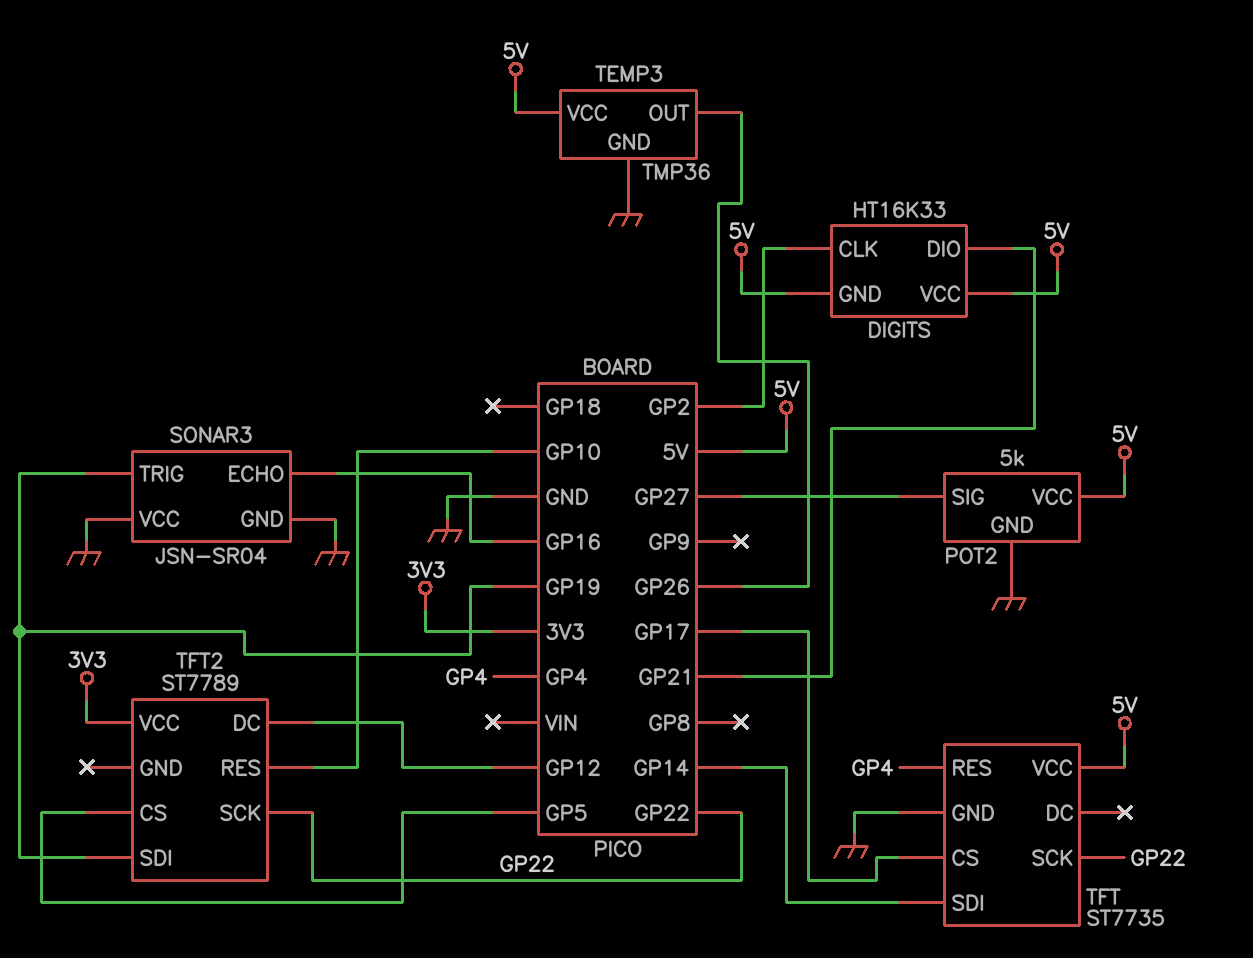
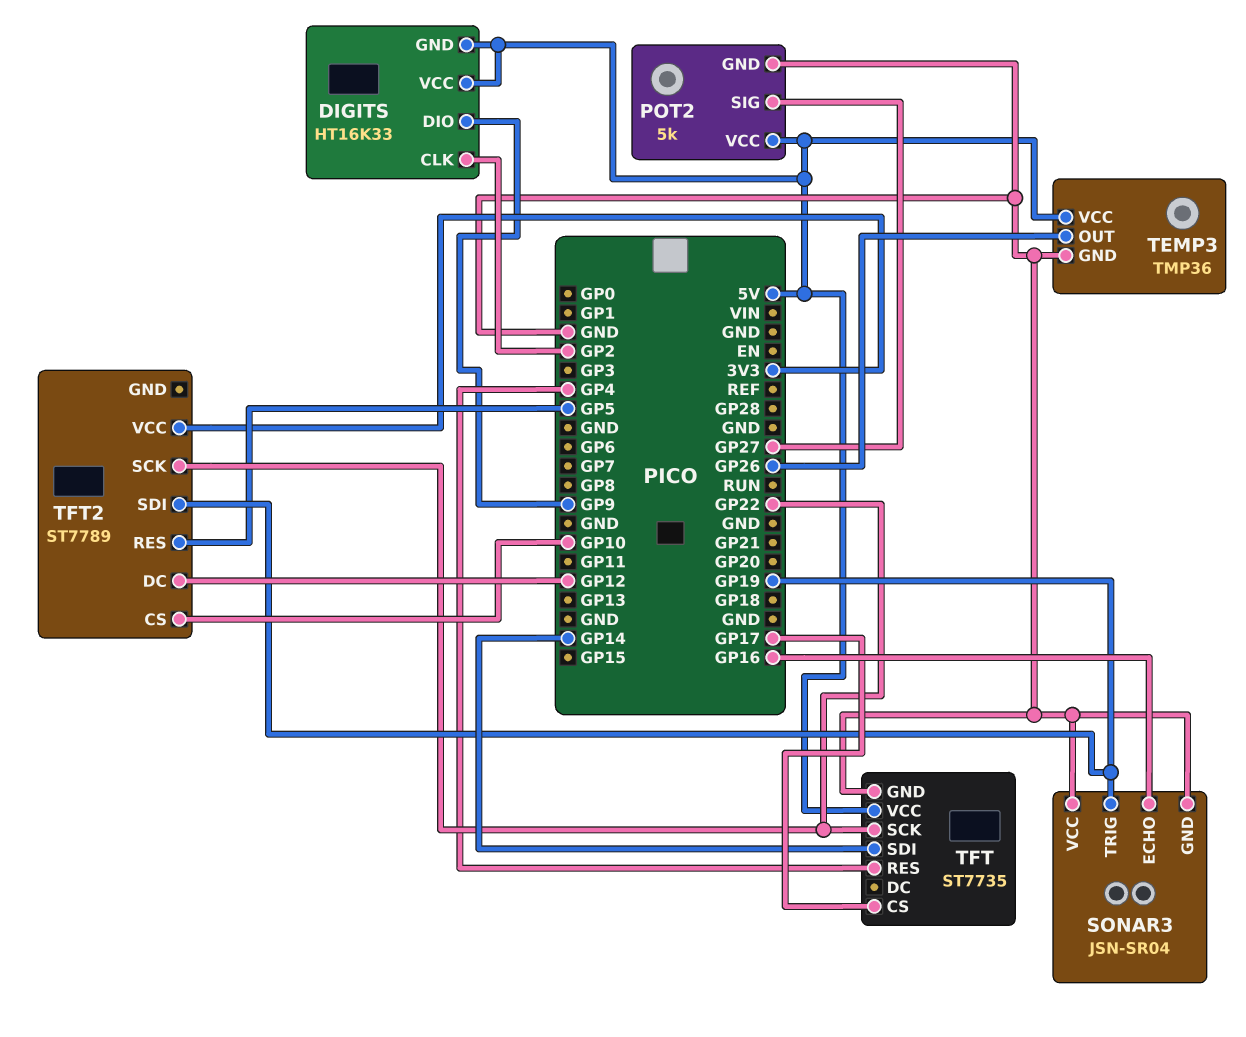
DIGITS pin DIO: GP21 -> GP9
TFT2 pin CS: GP5 -> GP10
TFT2 pin RES: GP10 -> GP5

